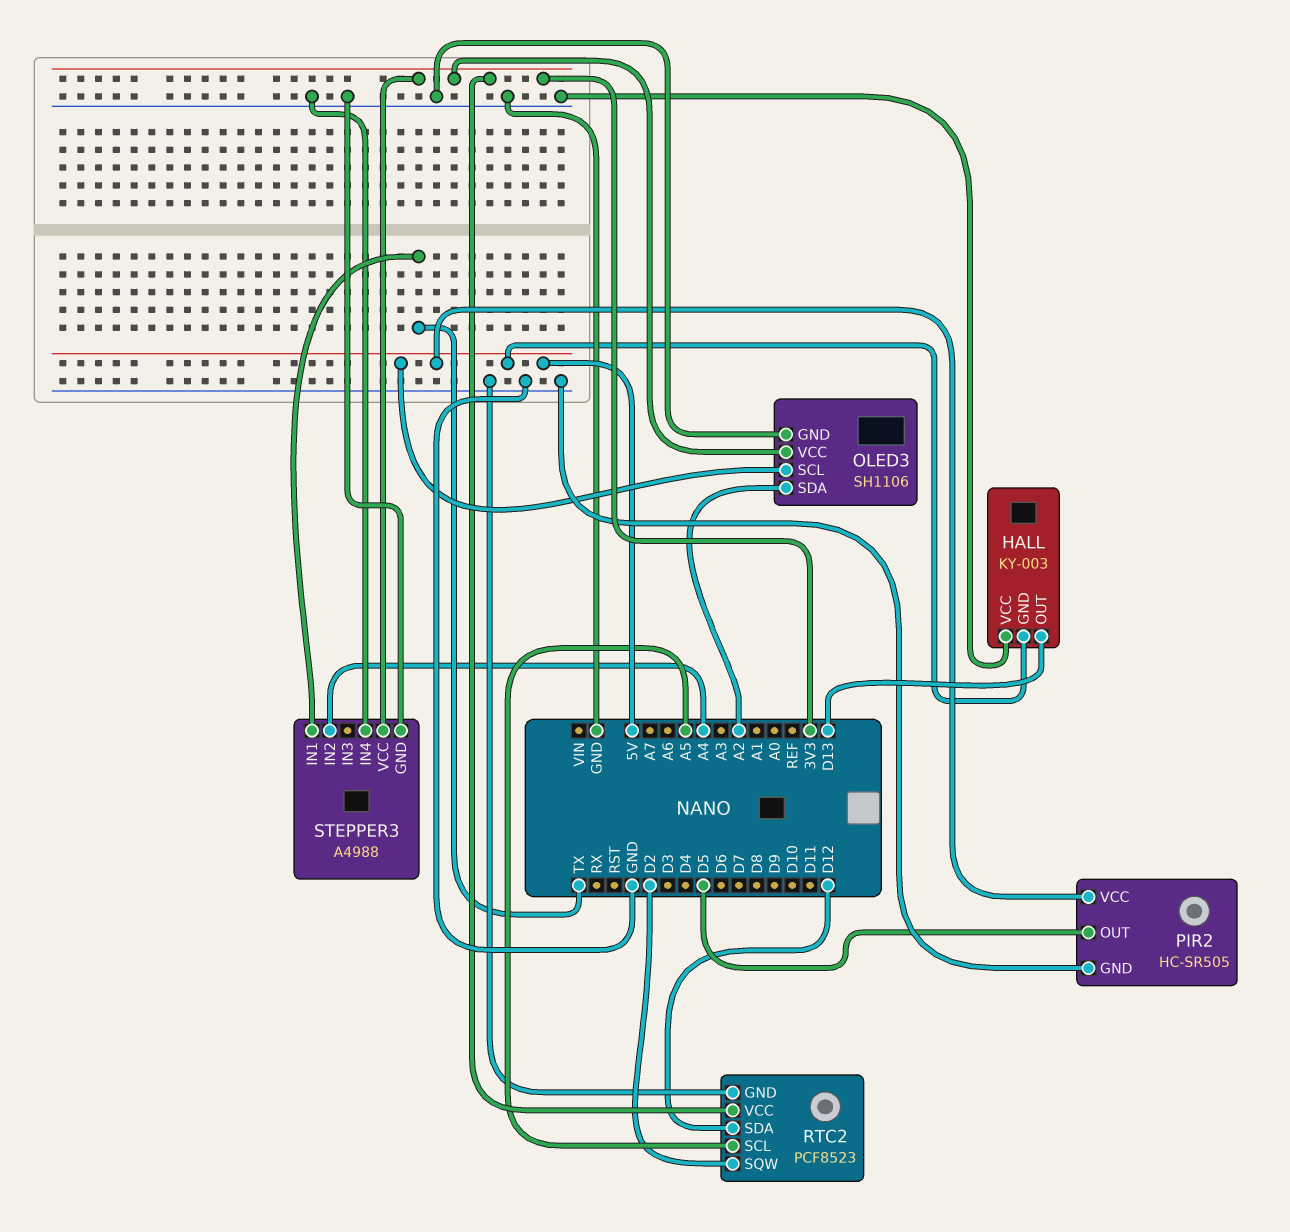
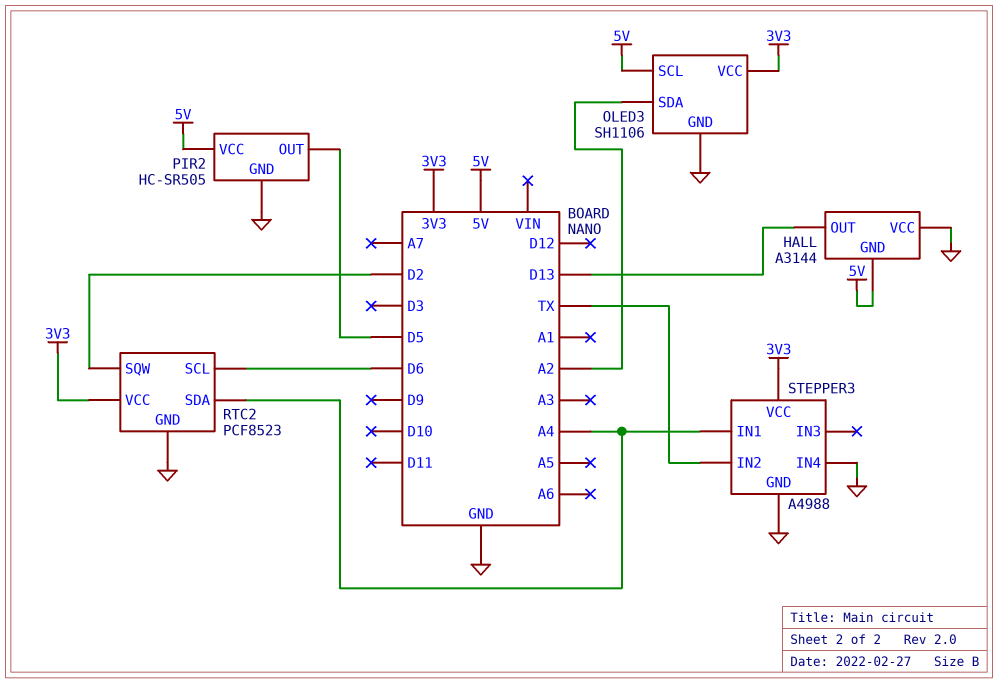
HALL: KY-003 -> A3144
RTC2 pin SCL: A5 -> D6
RTC2 pin SDA: D12 -> A4
STEPPER3 pin IN1: TX -> A4
STEPPER3 pin IN2: A4 -> TX

